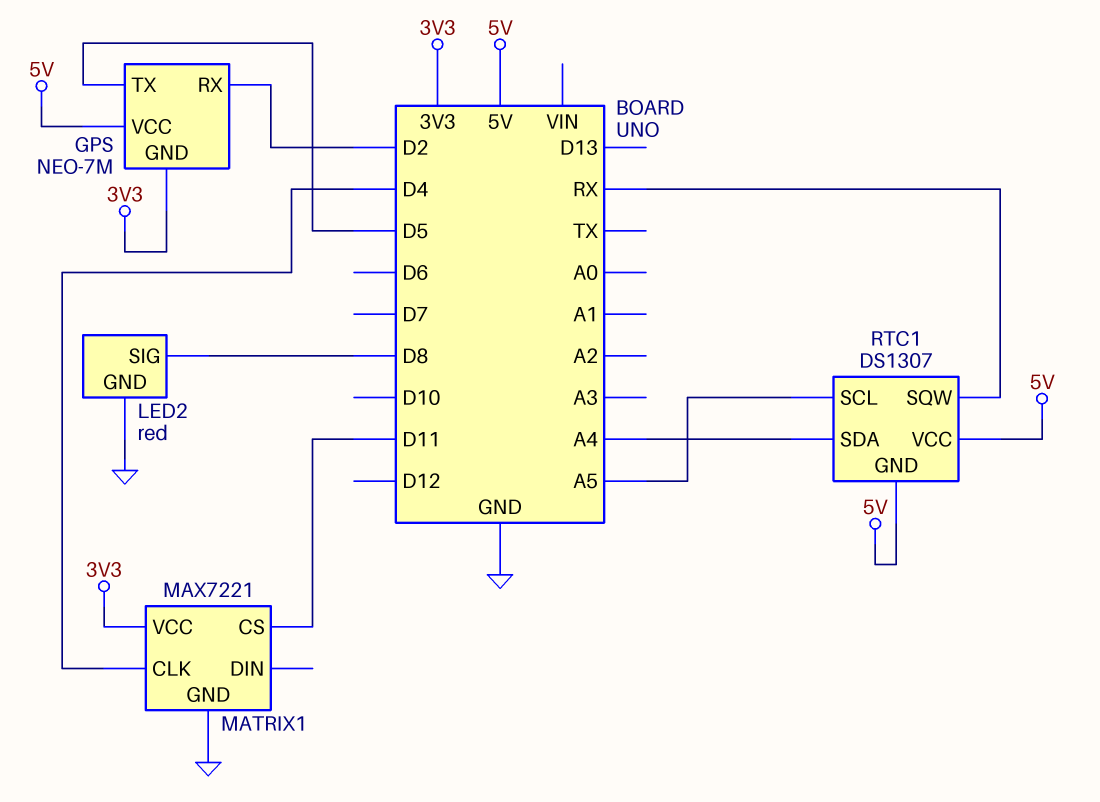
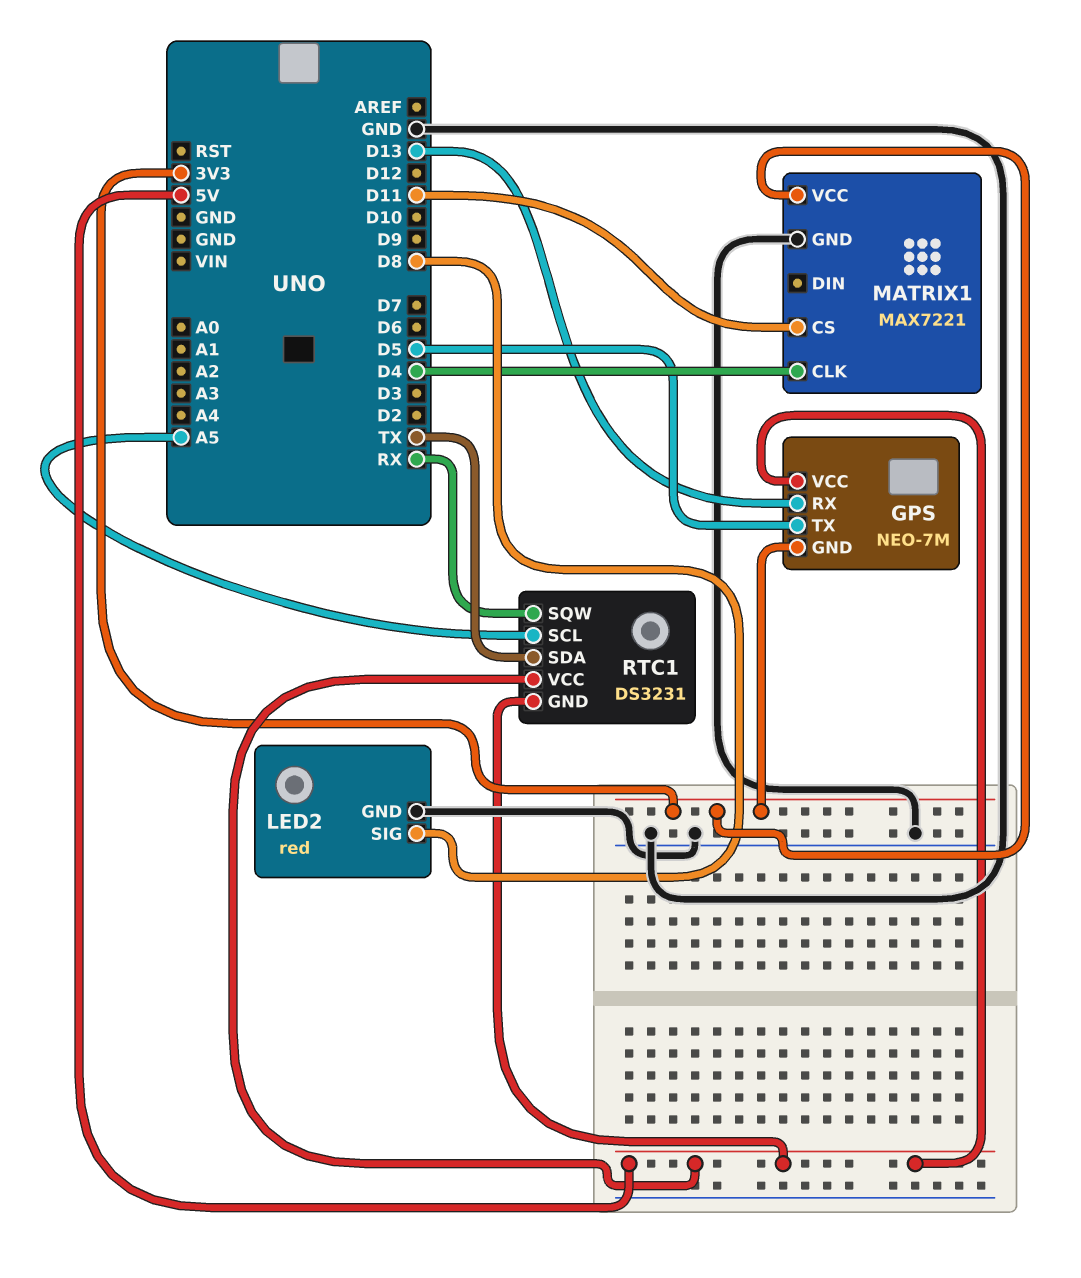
GPS pin RX: D2 -> D13
RTC1: DS1307 -> DS3231
RTC1 pin SDA: A4 -> TX

